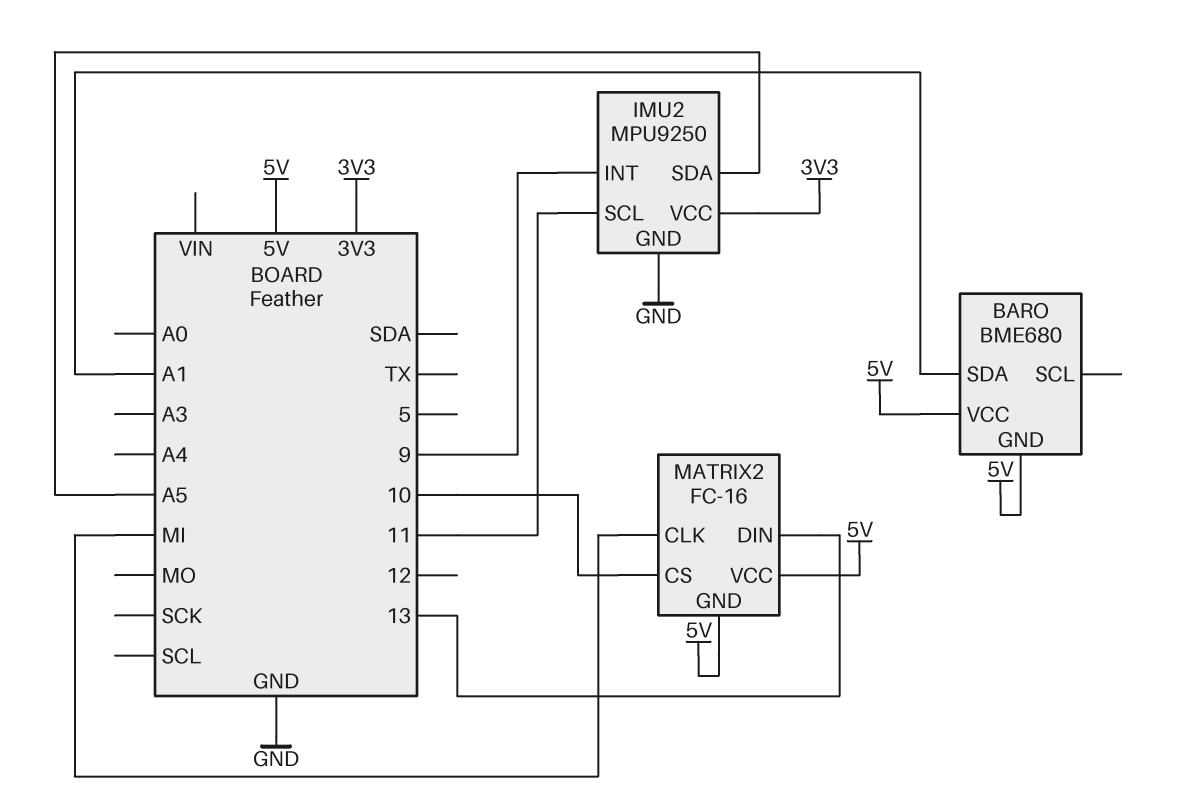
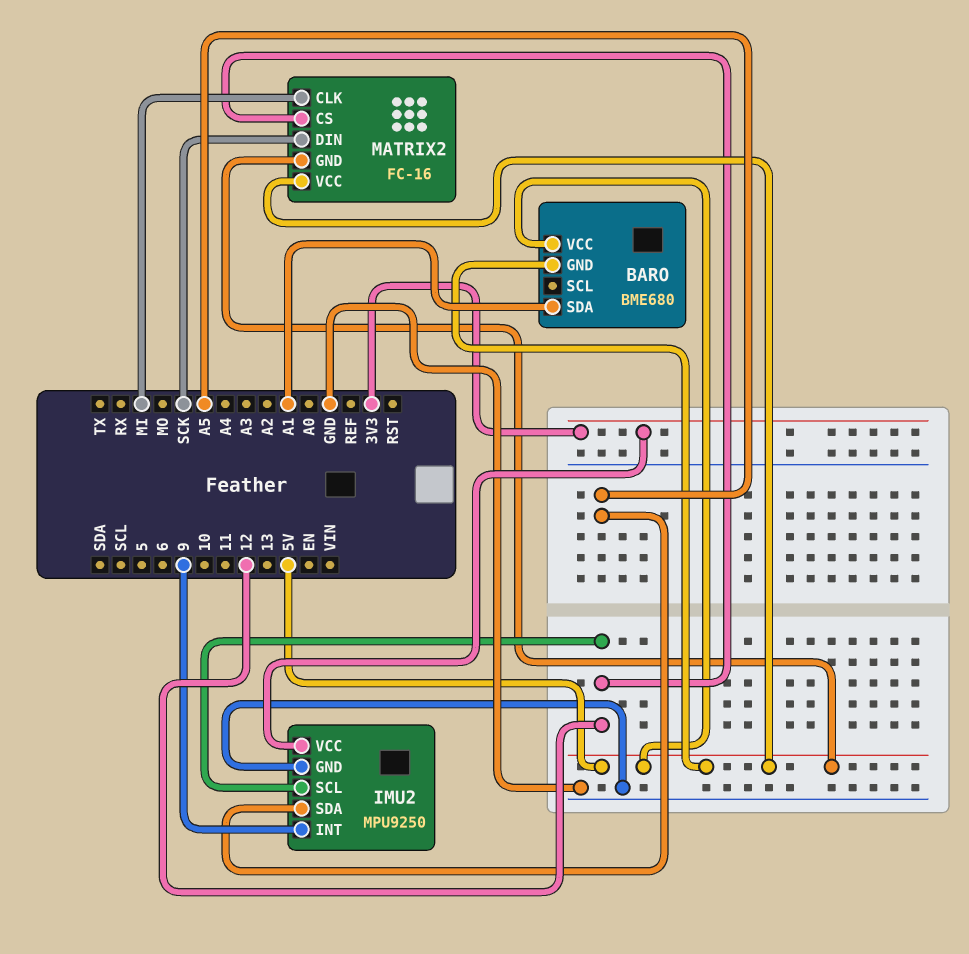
IMU2 pin SCL: 11 -> 12
MATRIX2 pin CS: 10 -> 12
MATRIX2 pin DIN: 13 -> SCK

